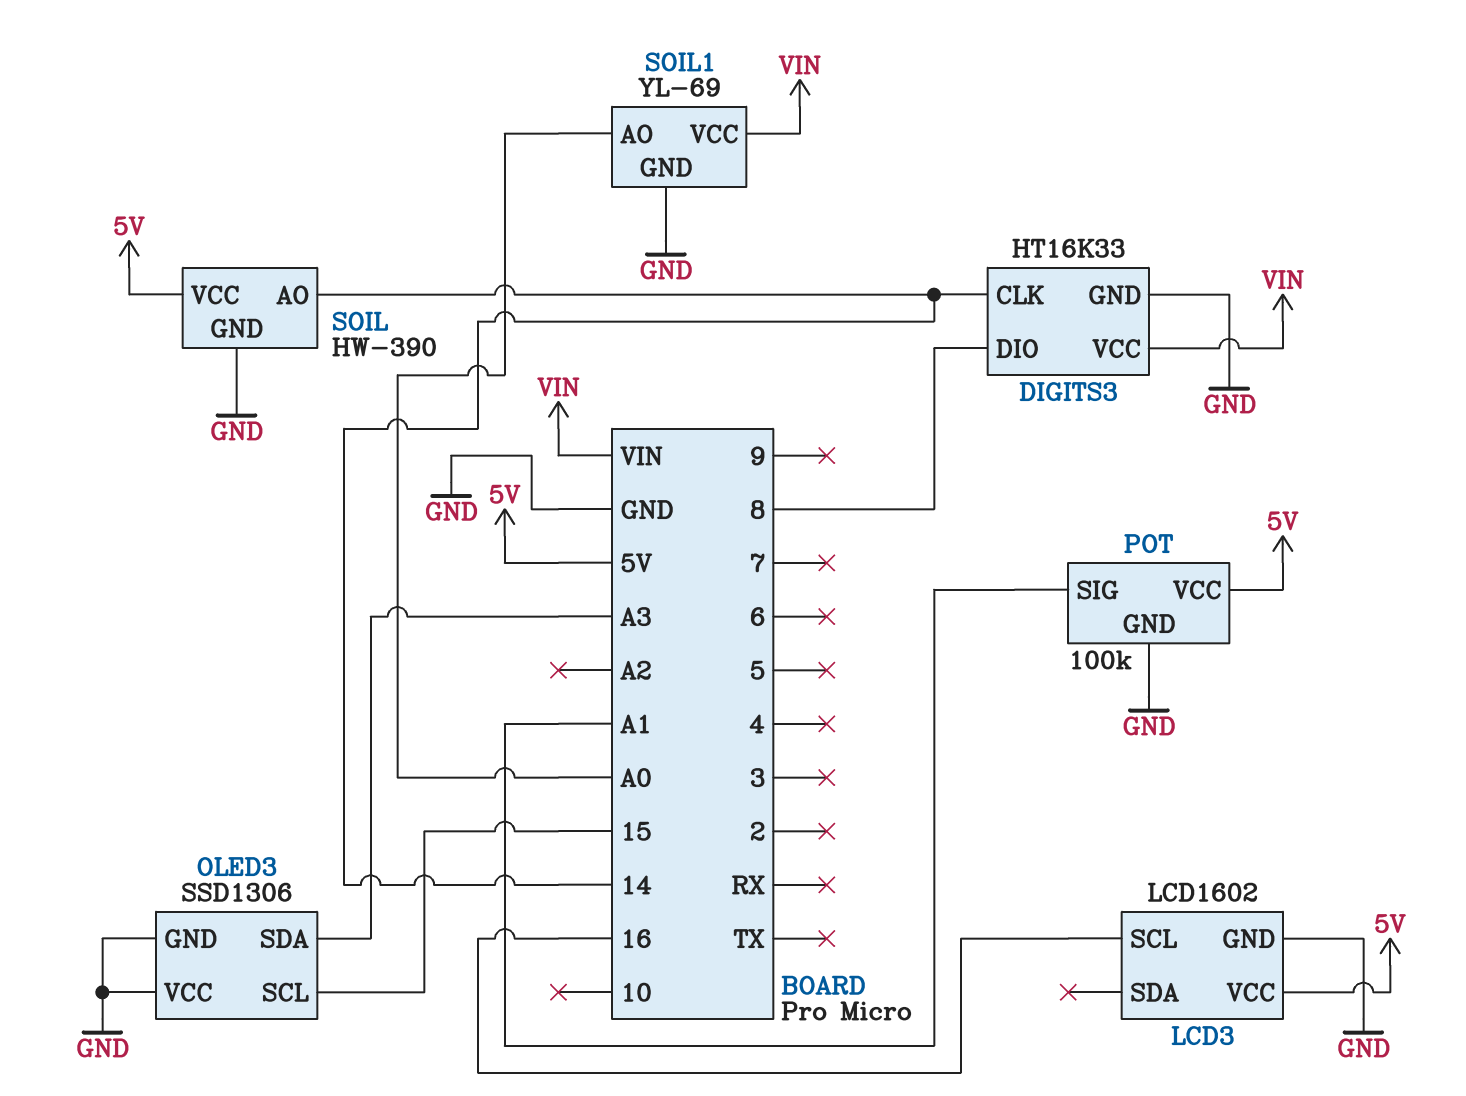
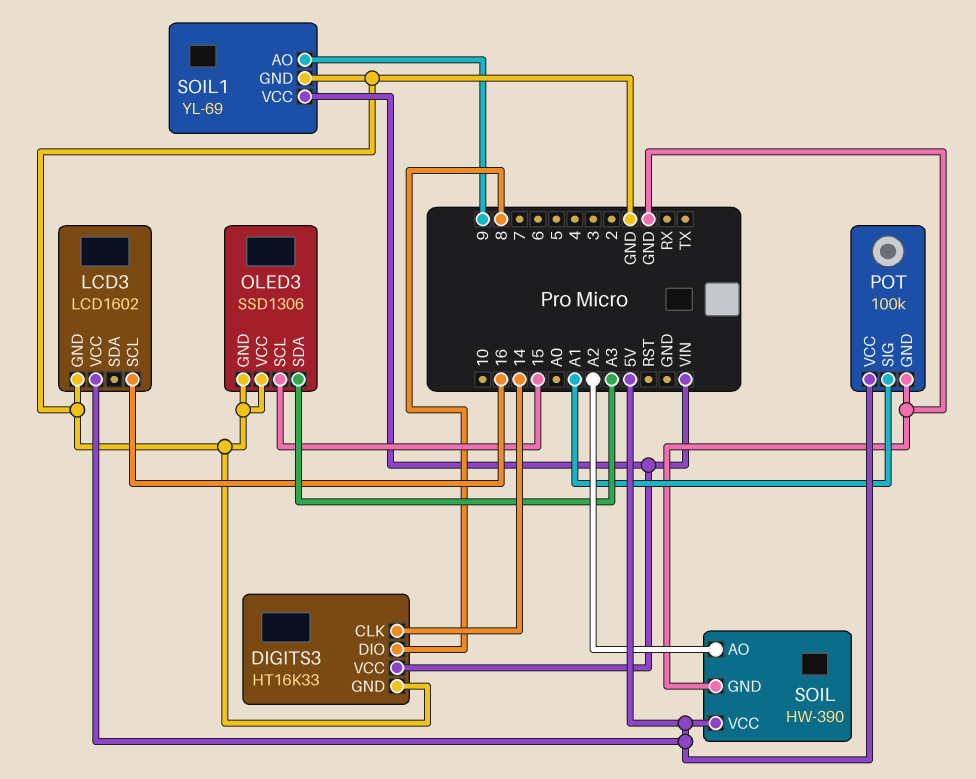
SOIL pin AO: 14 -> A2
SOIL1 pin AO: A0 -> 9

